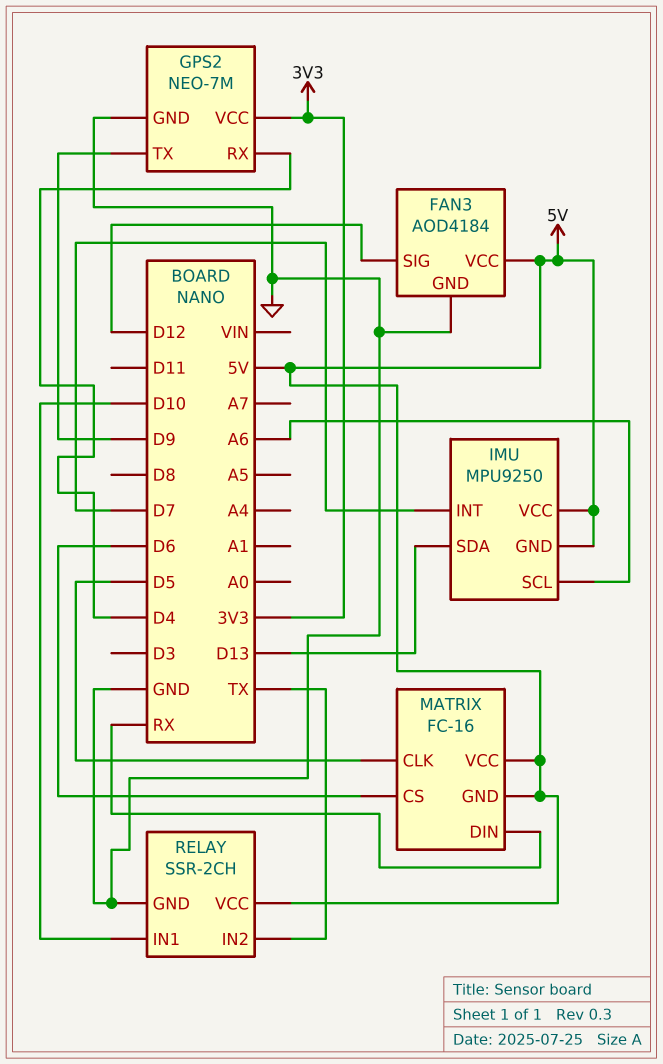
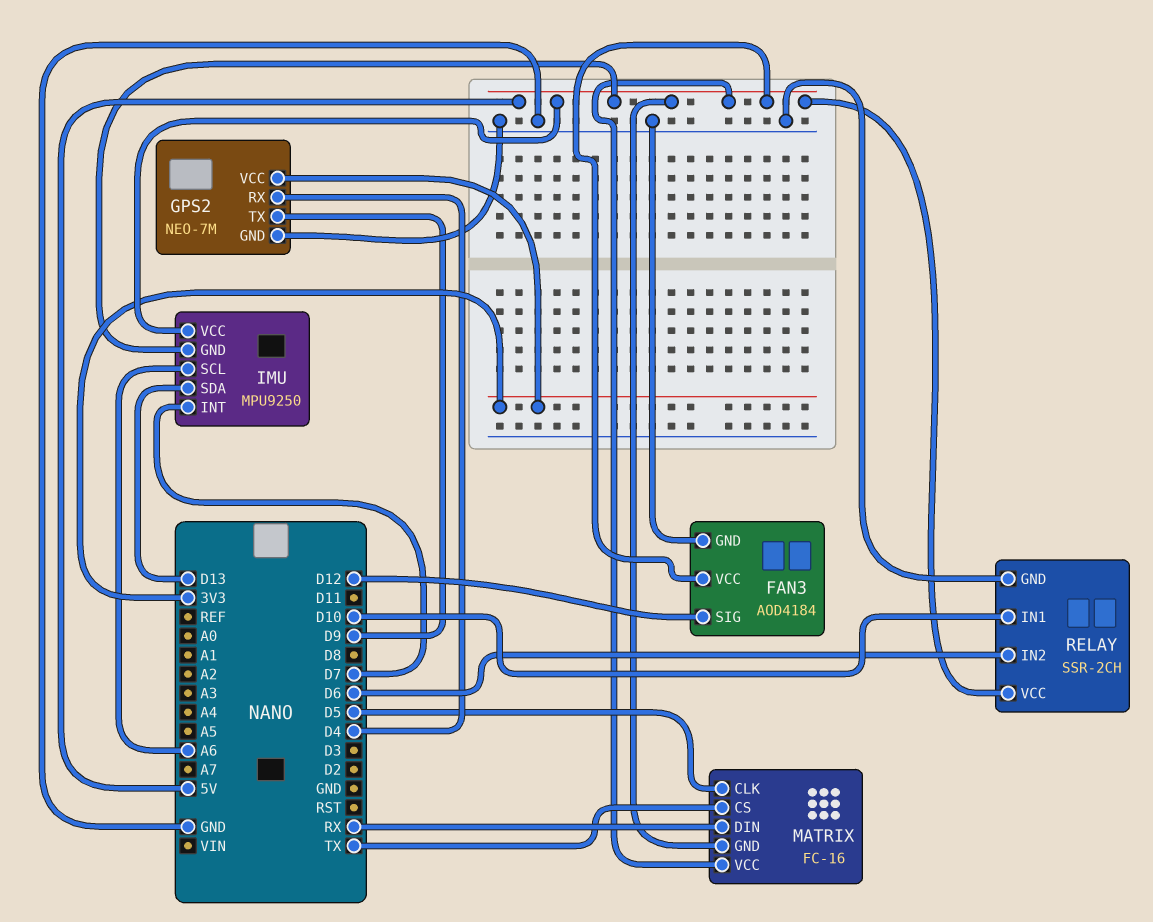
MATRIX pin CS: D6 -> TX
RELAY pin IN2: TX -> D6

